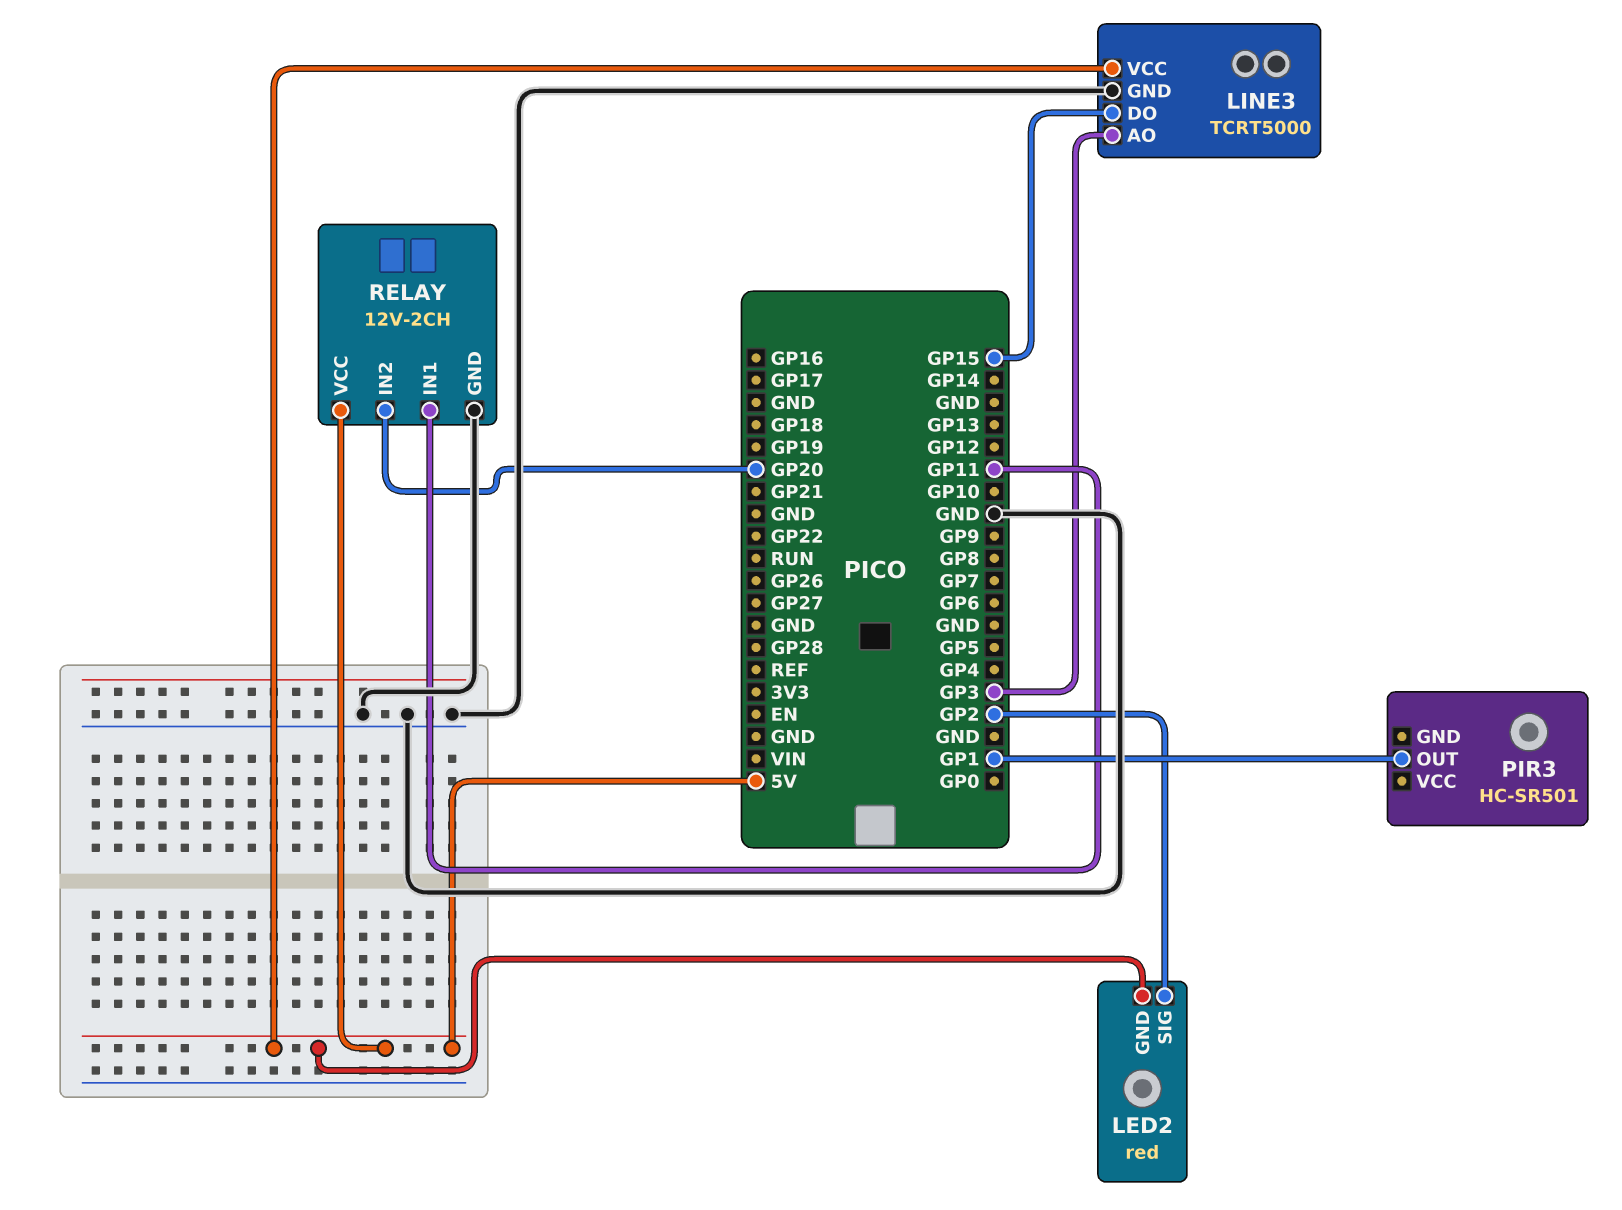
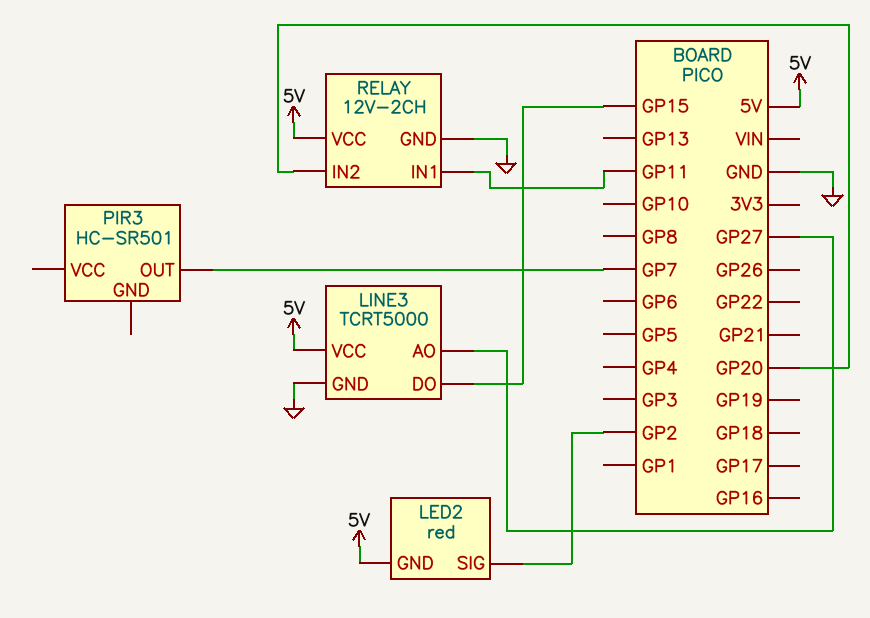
LINE3 pin AO: GP3 -> GP27
PIR3 pin OUT: GP1 -> GP7

